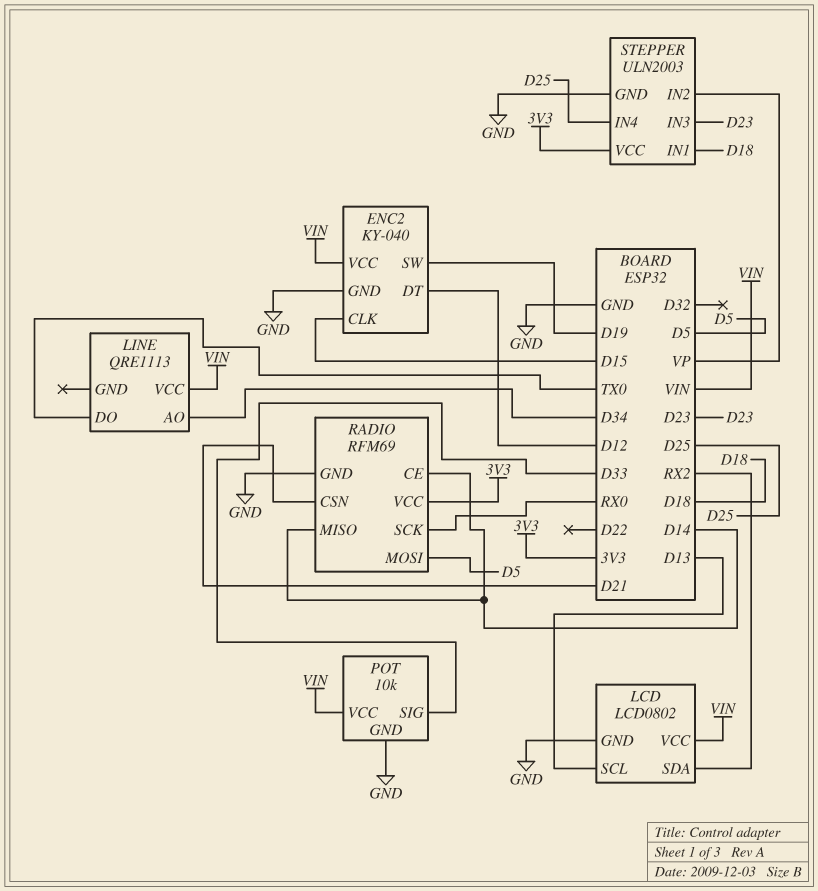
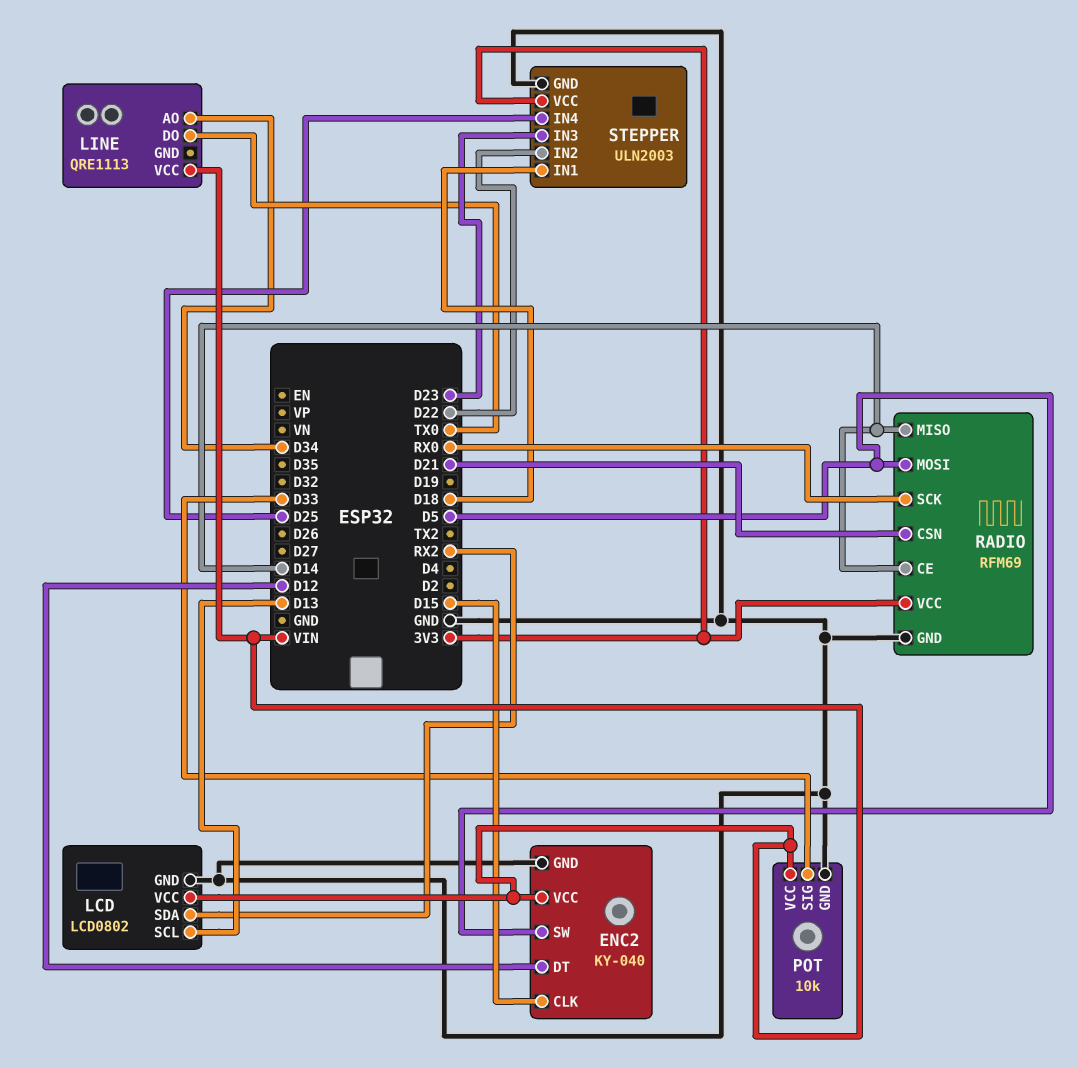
ENC2 pin SW: D19 -> D5
STEPPER pin IN2: VP -> D22

